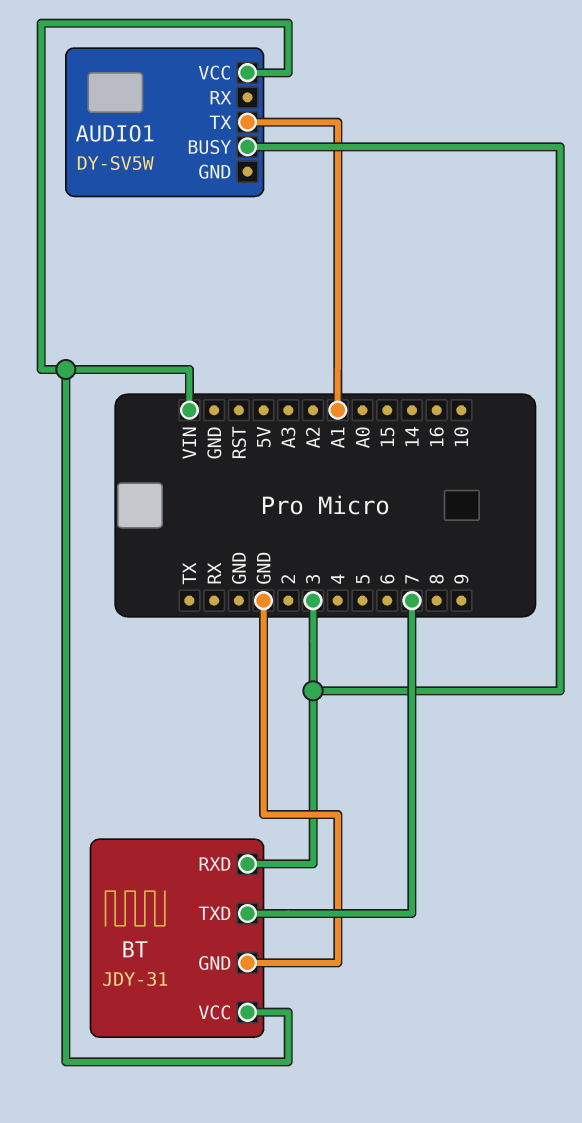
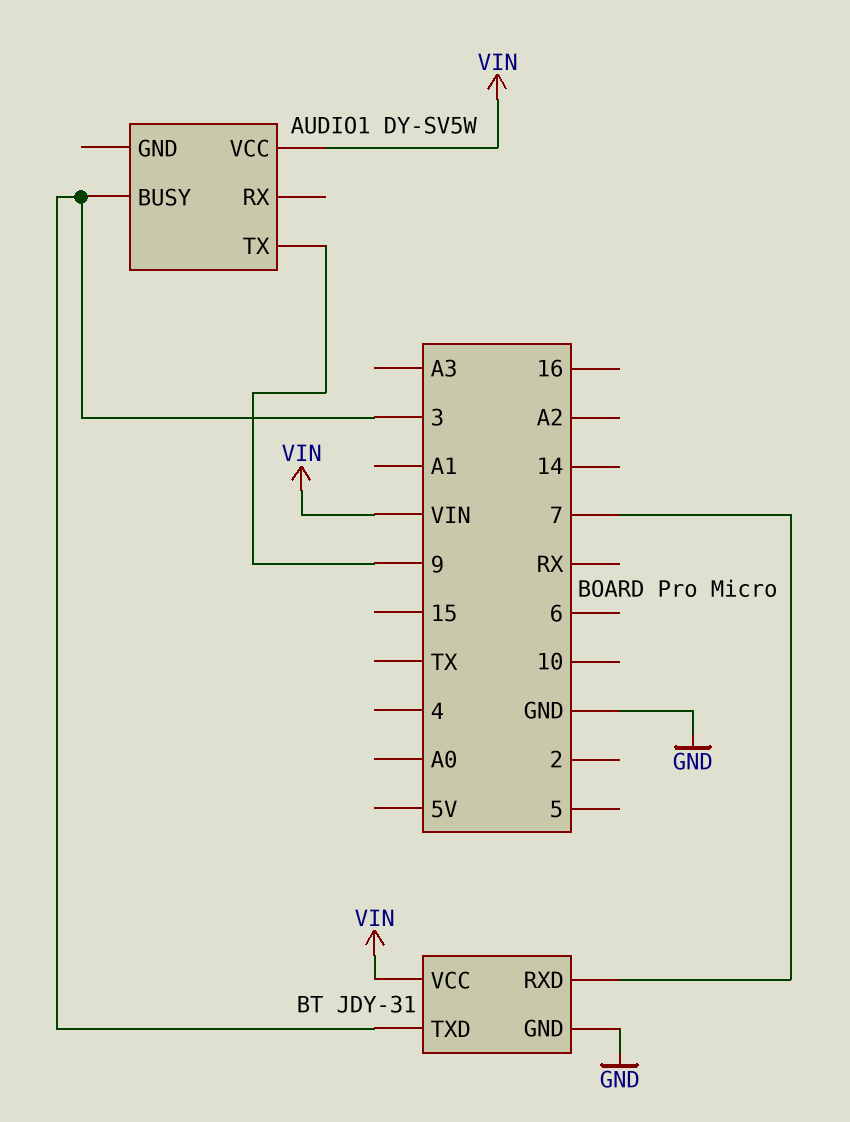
AUDIO1 pin TX: A1 -> 9
BT pin RXD: 3 -> 7
BT pin TXD: 7 -> 3

